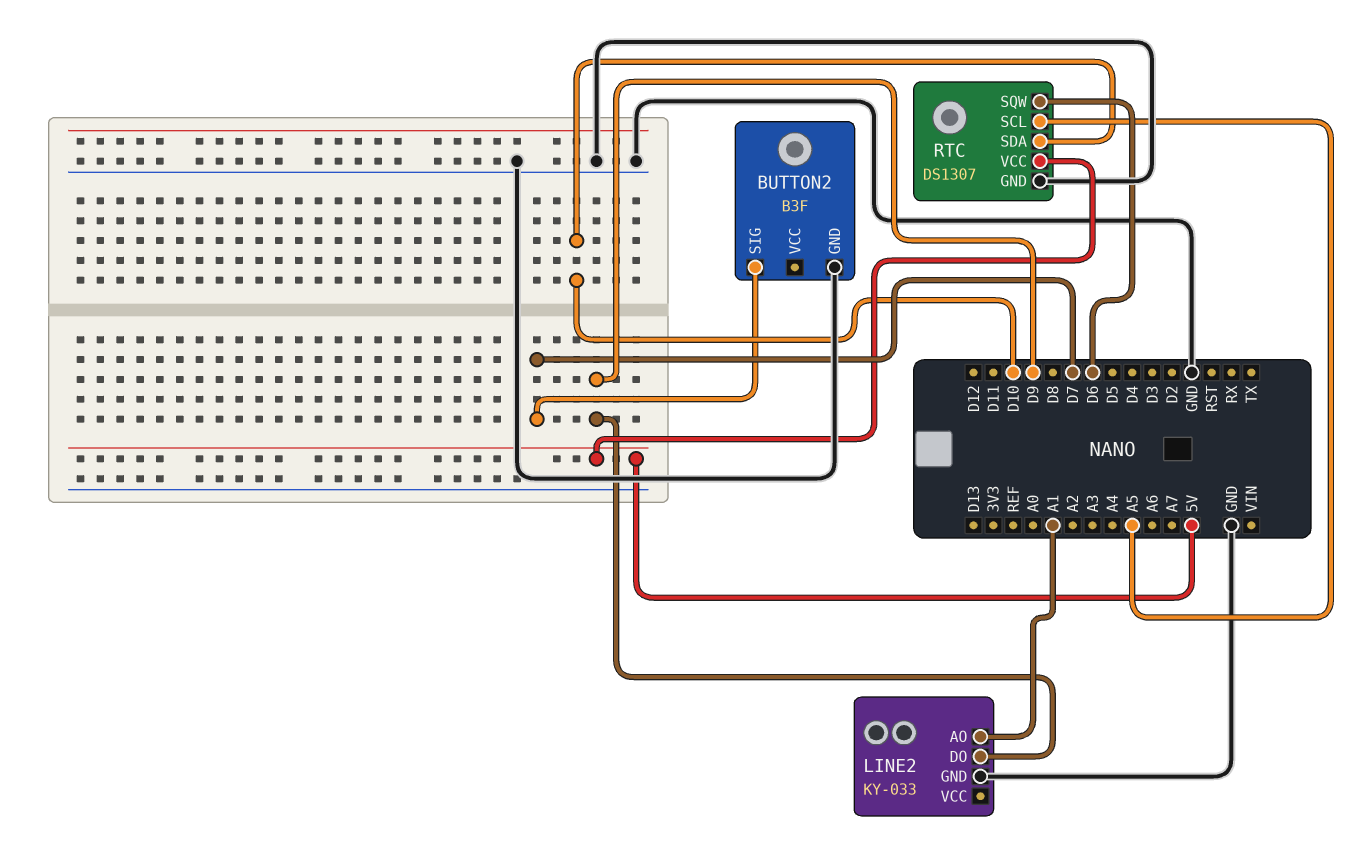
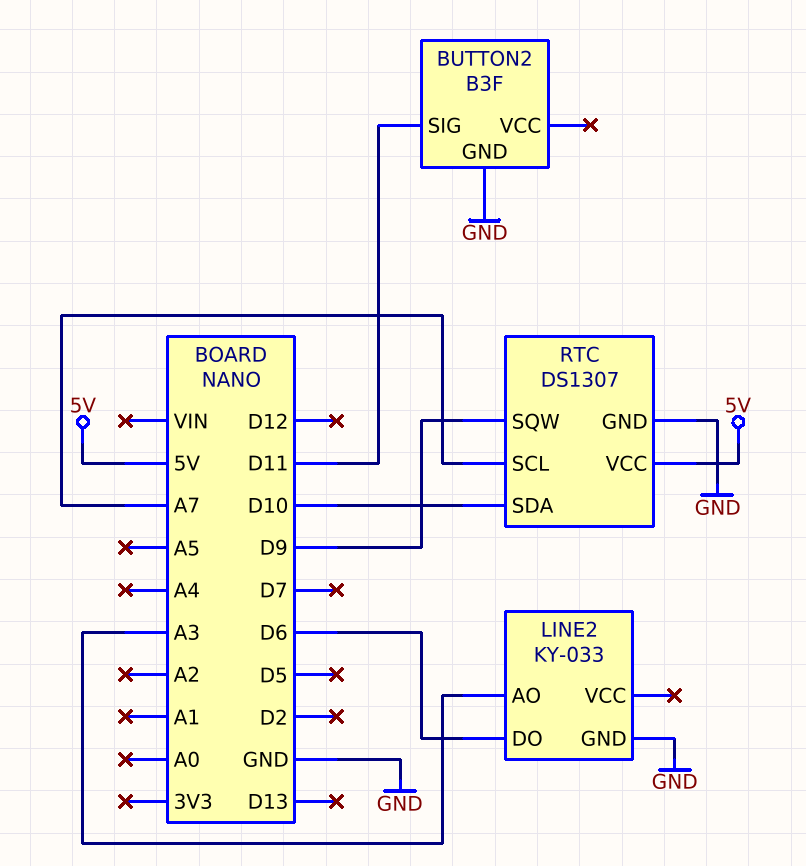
BUTTON2 pin SIG: D7 -> D11
LINE2 pin AO: A1 -> A3
LINE2 pin DO: D9 -> D6
RTC pin SCL: A5 -> A7
RTC pin SQW: D6 -> D9

